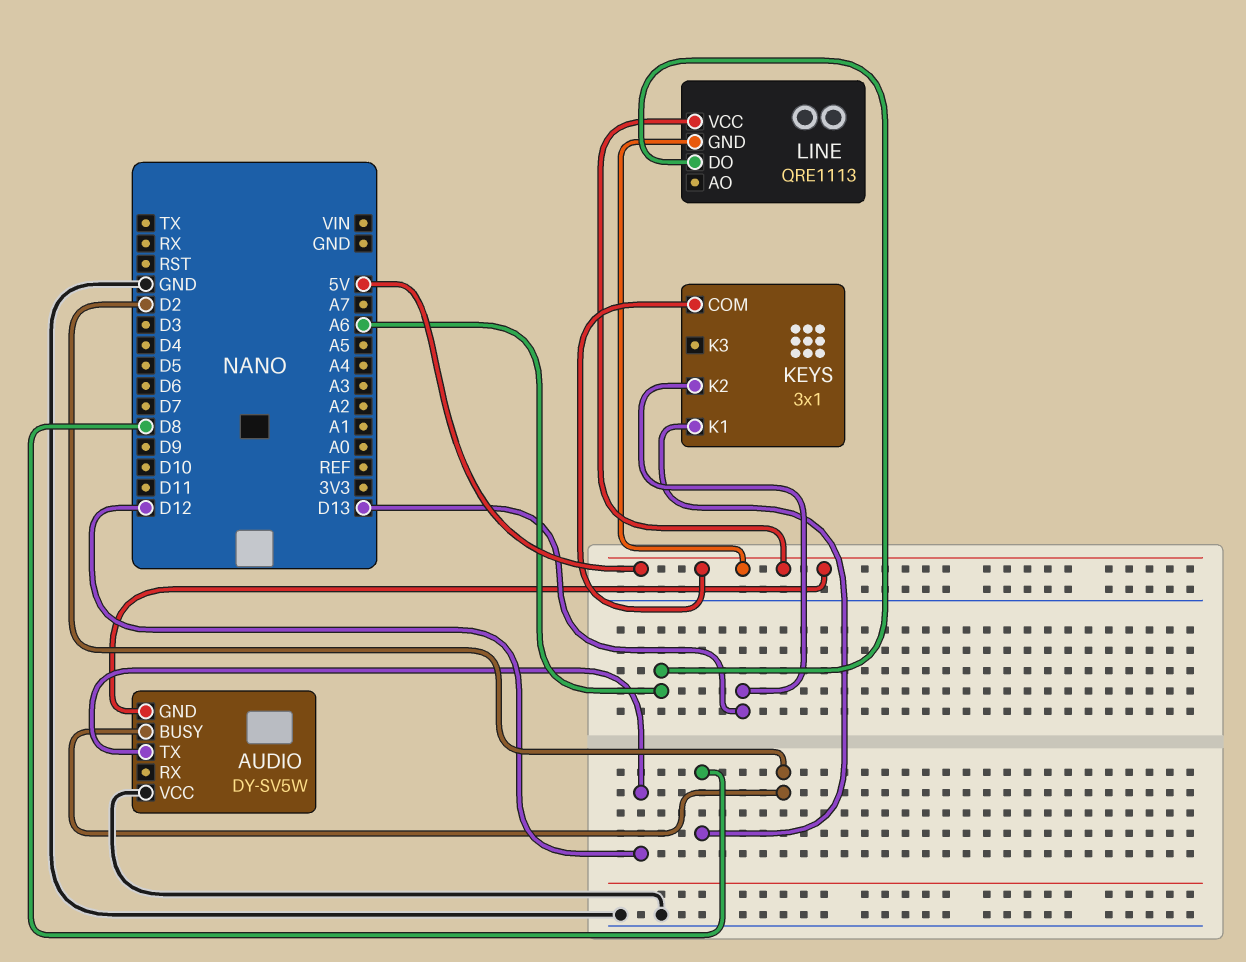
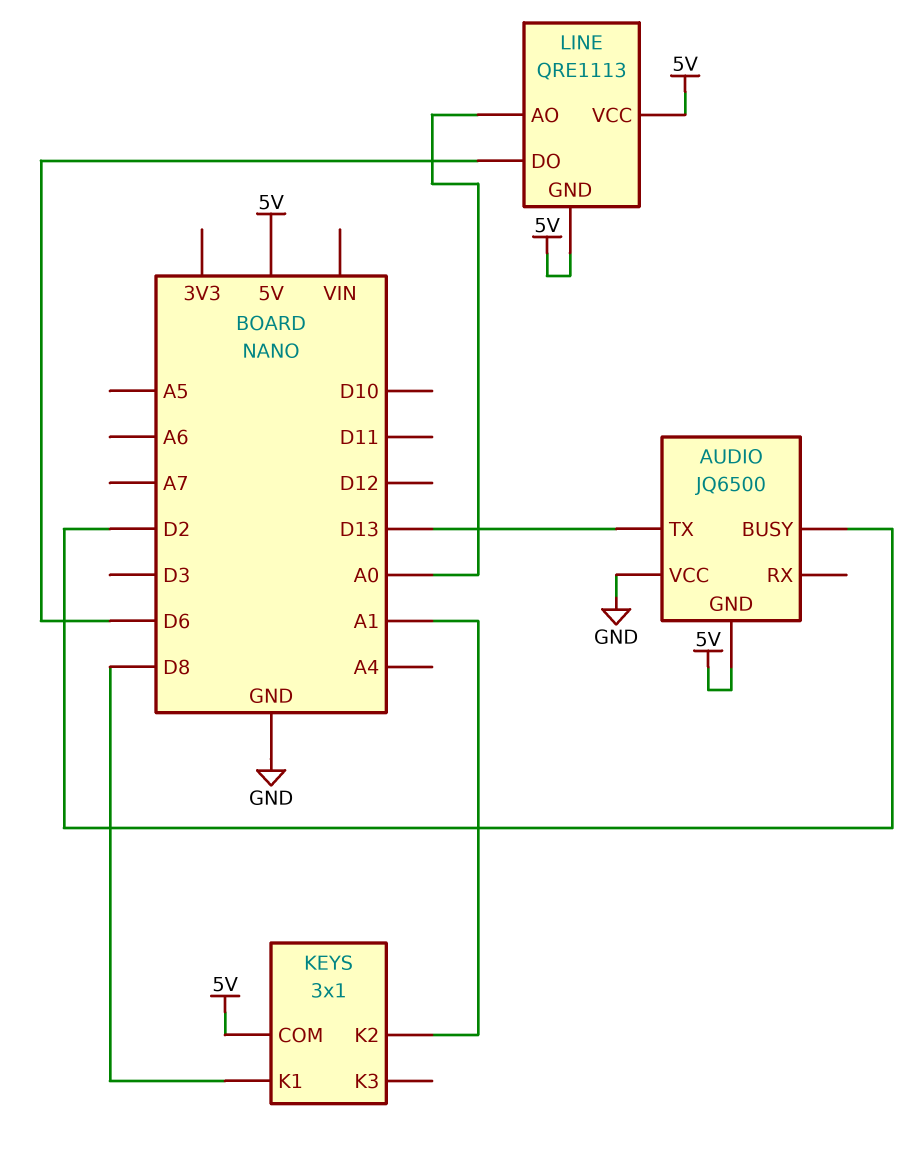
AUDIO: DY-SV5W -> JQ6500
AUDIO pin TX: D12 -> D13
KEYS pin K2: D13 -> A1
LINE pin AO: none -> A0
LINE pin DO: A6 -> D6

